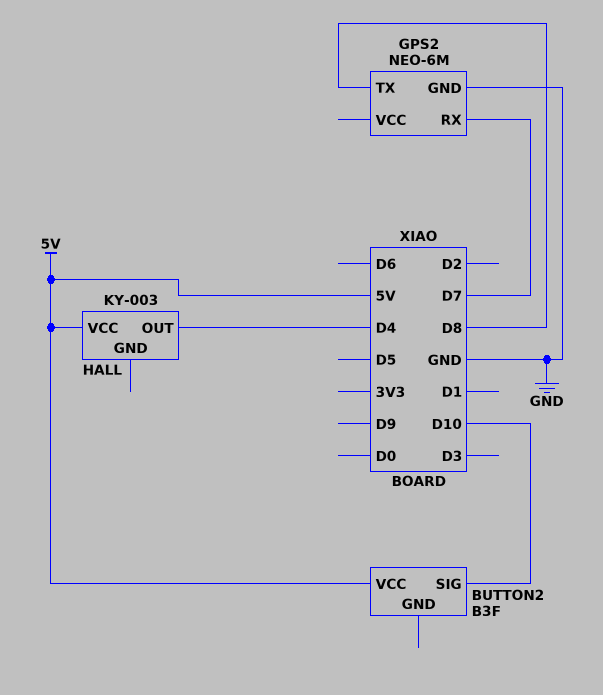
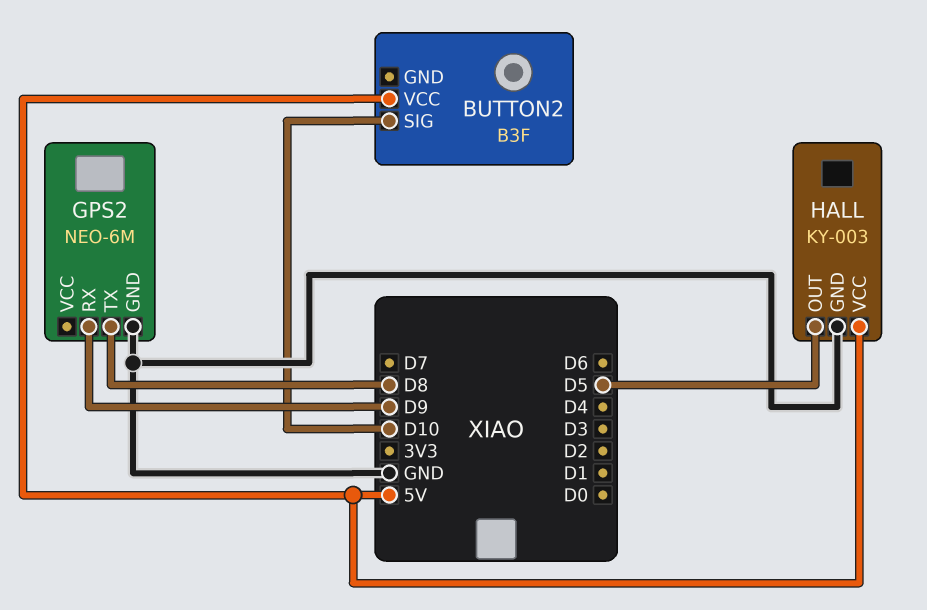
GPS2 pin RX: D7 -> D9
HALL pin GND: none -> GND
HALL pin OUT: D4 -> D5

